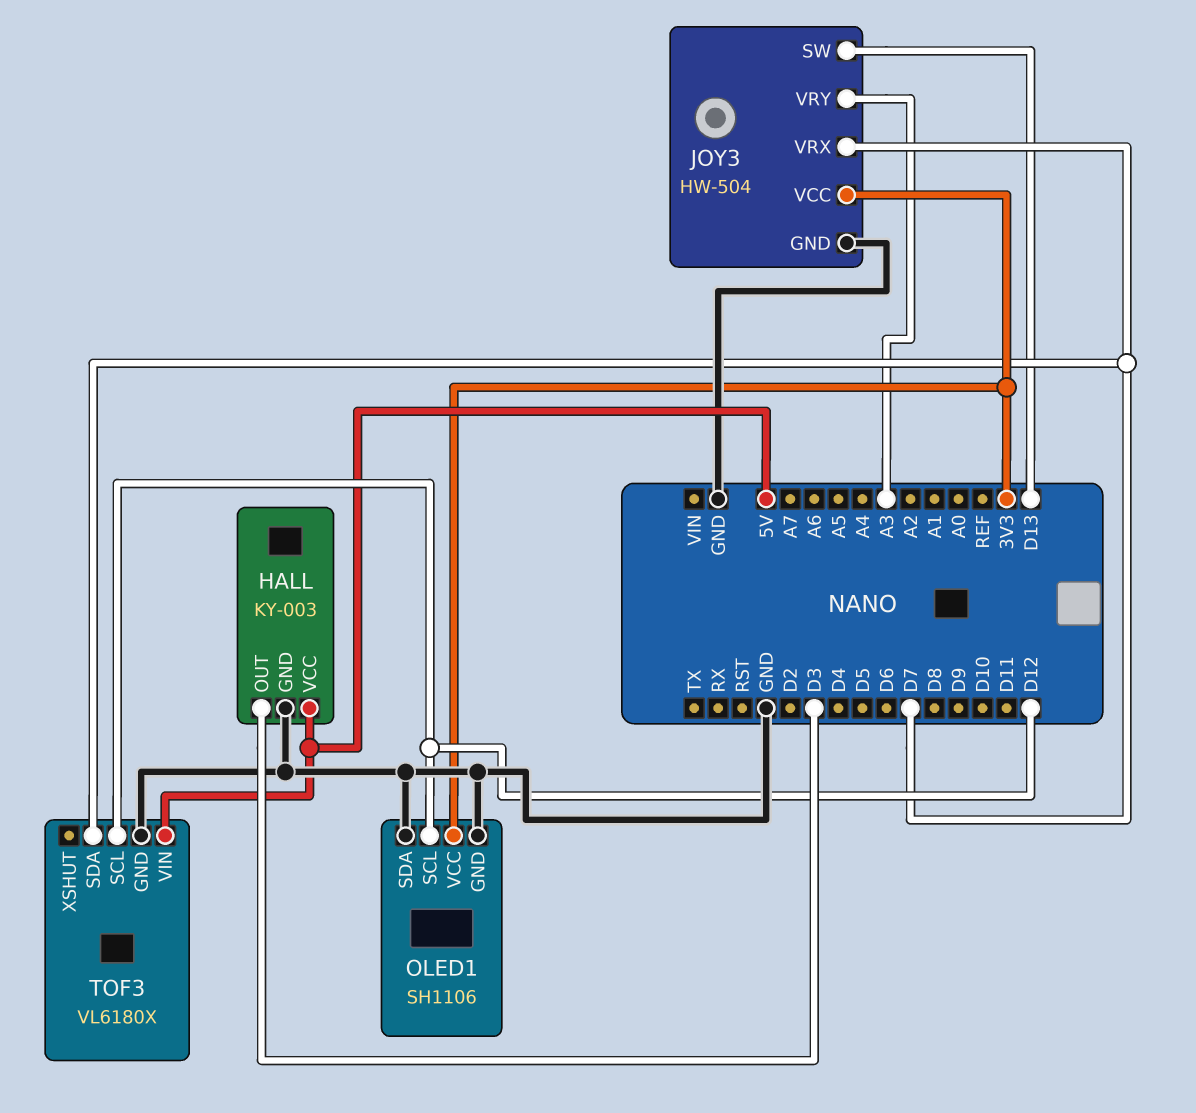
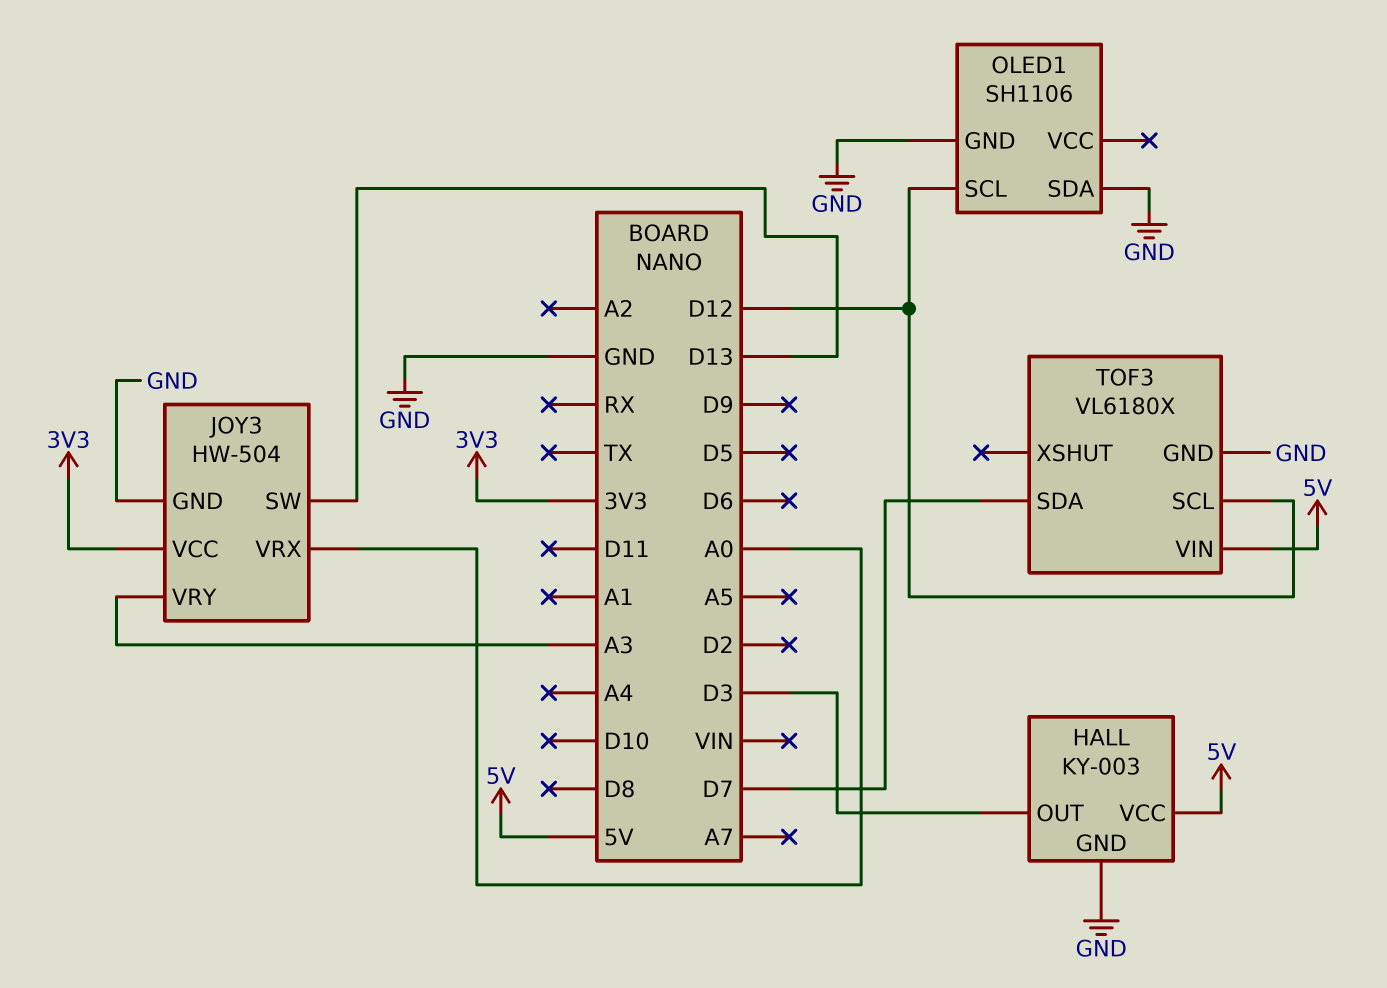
JOY3 pin VRX: D7 -> A0
OLED1 pin VCC: 3V3 -> none

